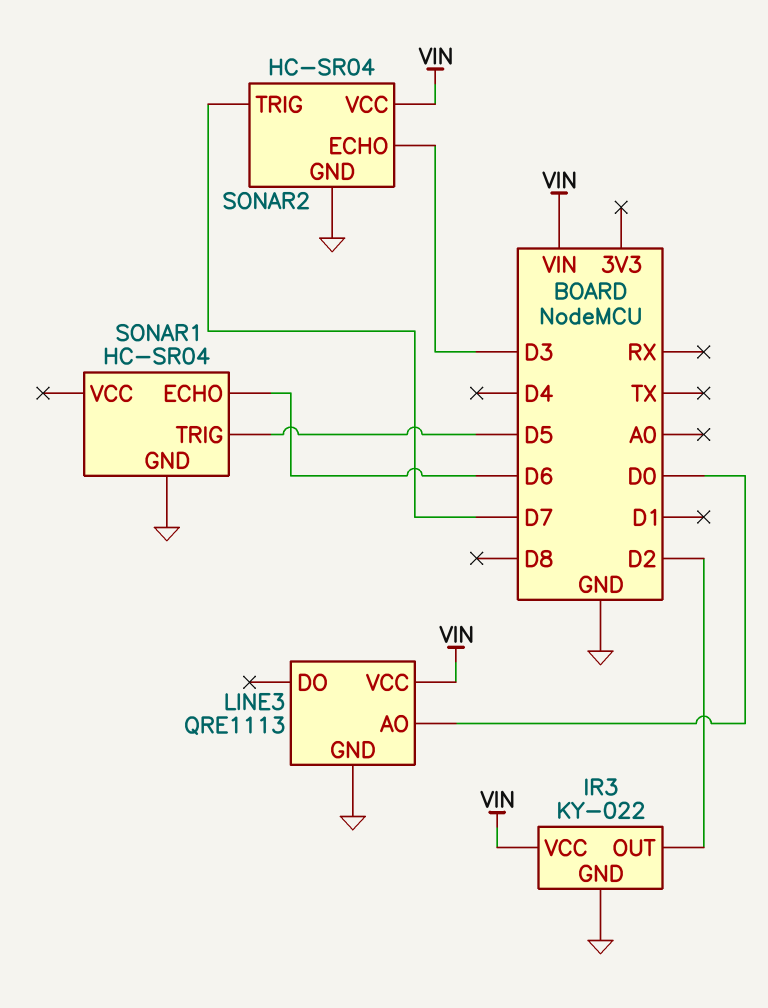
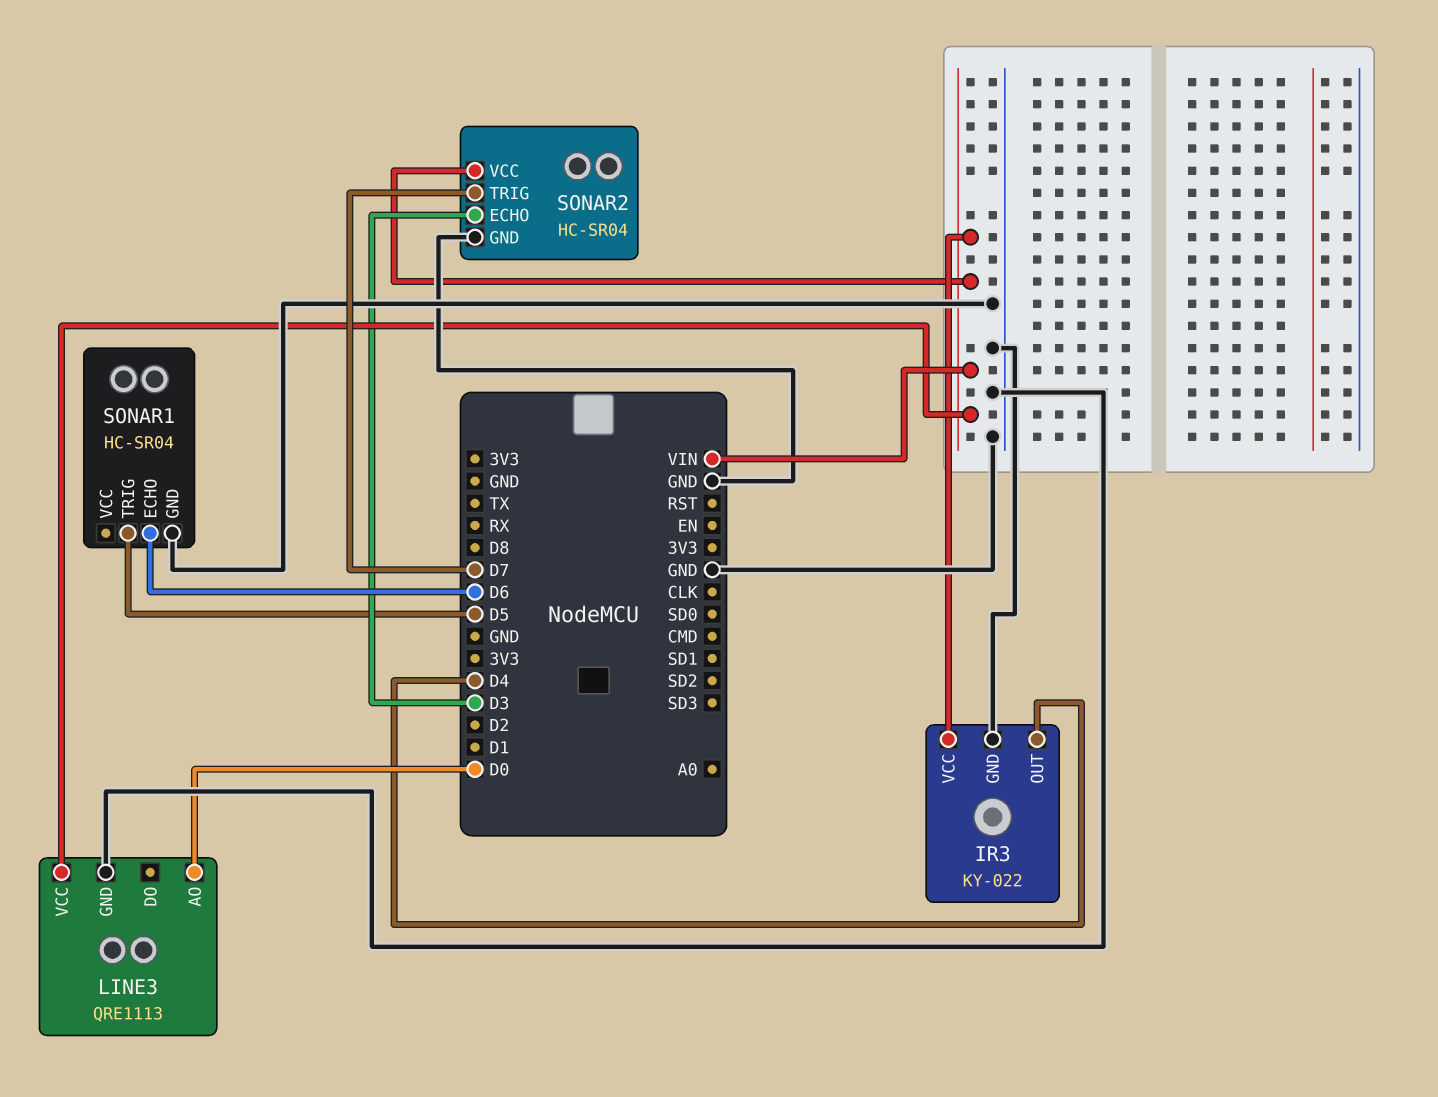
IR3 pin OUT: D2 -> D4

